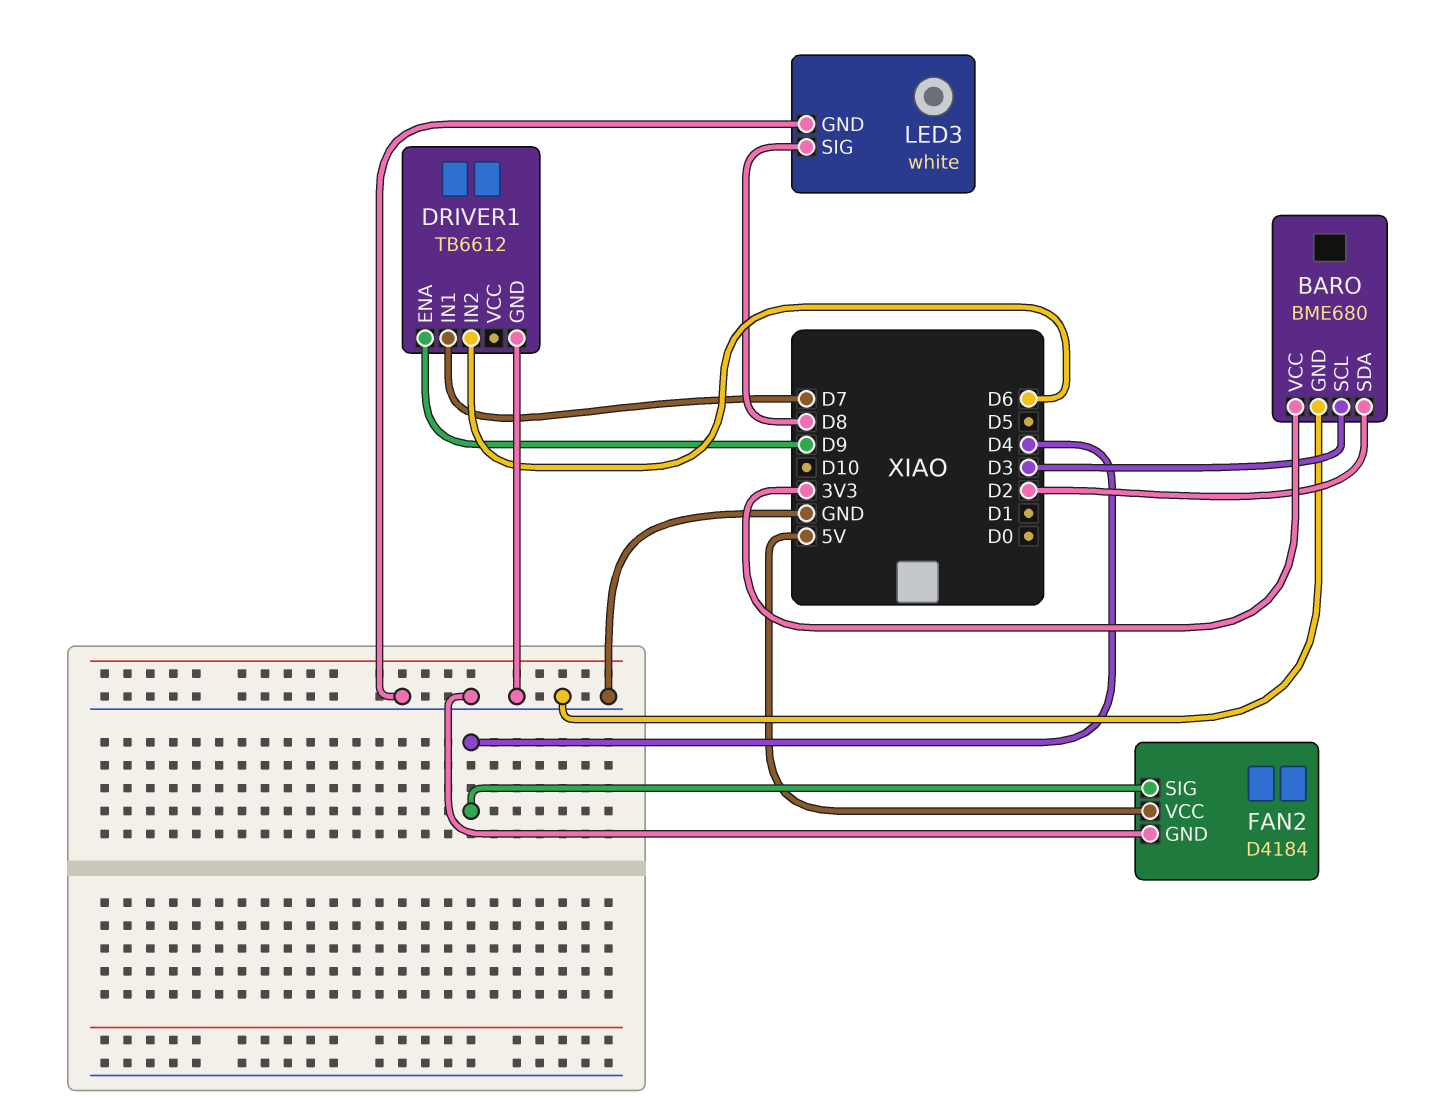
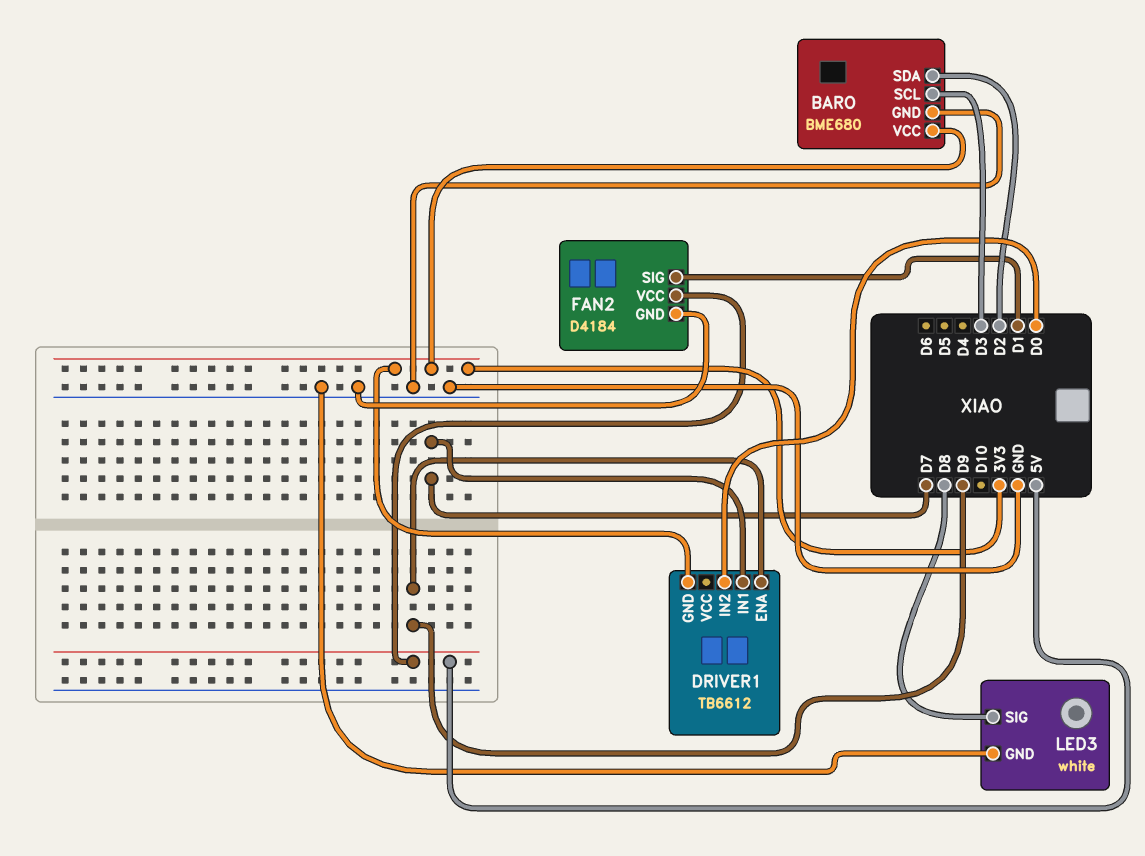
DRIVER1 pin GND: GND -> 3V3
DRIVER1 pin IN2: D6 -> D0
FAN2 pin SIG: D4 -> D1

